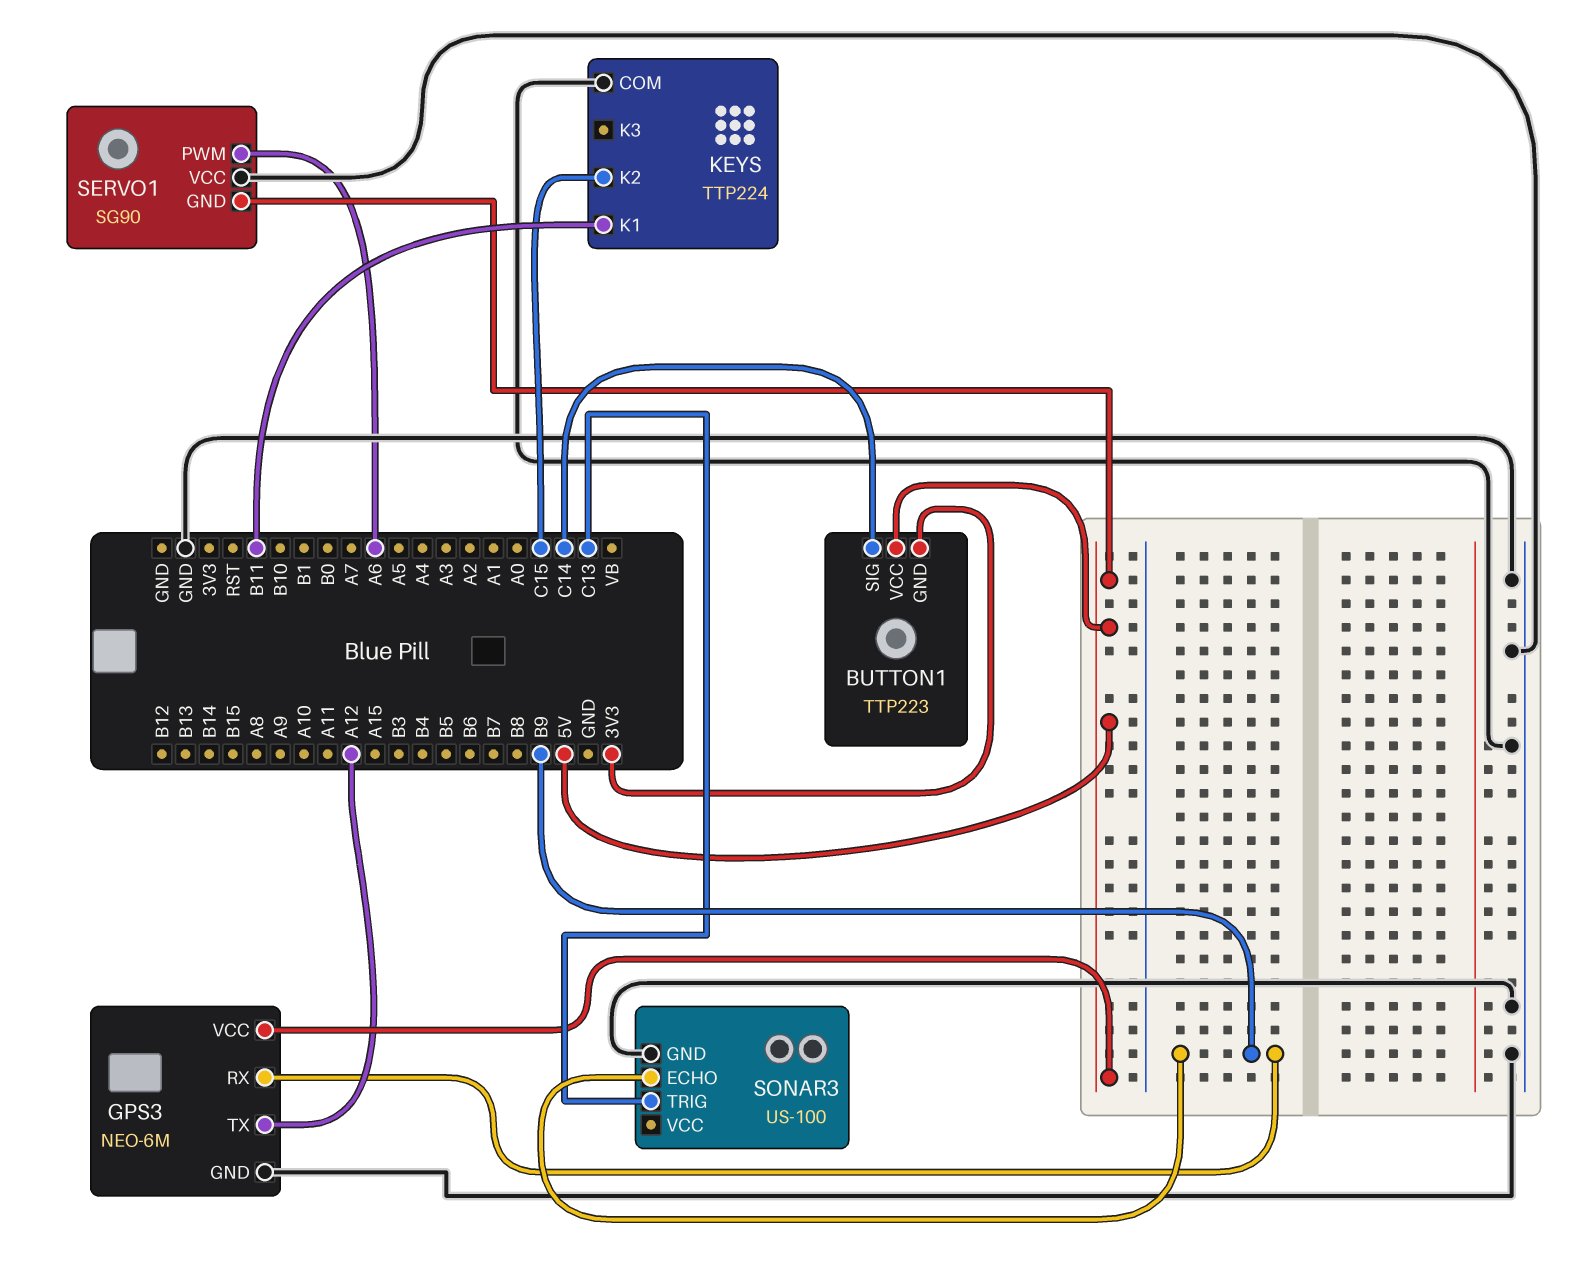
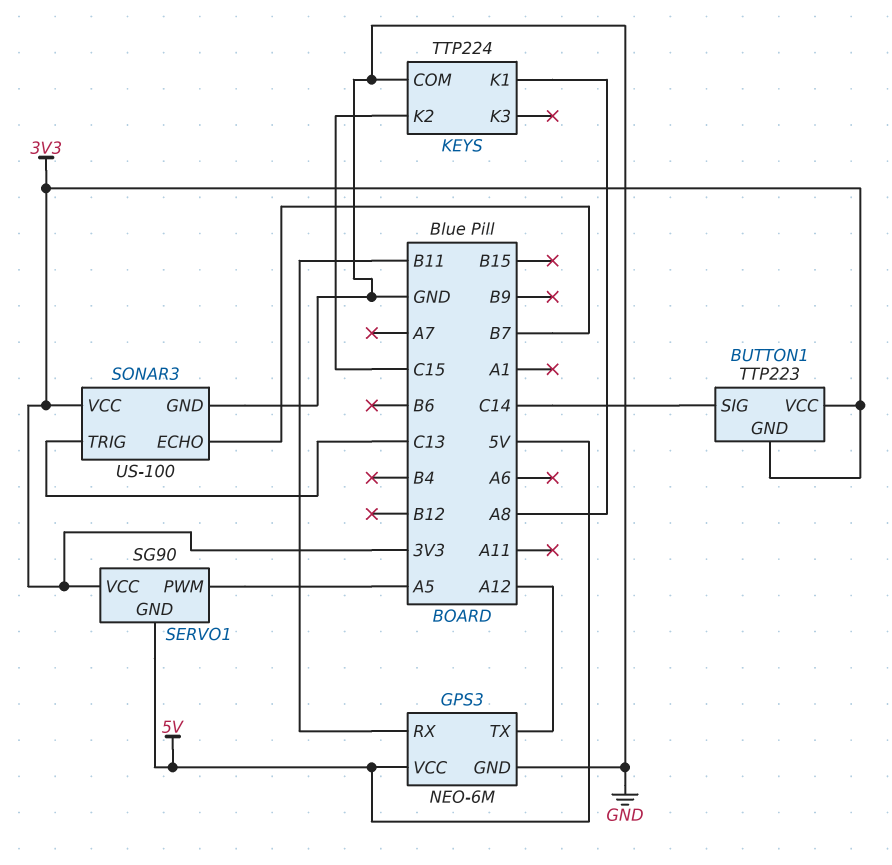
BUTTON1 pin VCC: 5V -> 3V3
GPS3 pin RX: B9 -> B11
KEYS pin K1: B11 -> A8
SERVO1 pin PWM: A6 -> A5
SERVO1 pin VCC: GND -> 3V3
SONAR3 pin ECHO: B9 -> B7
SONAR3 pin VCC: none -> 3V3

